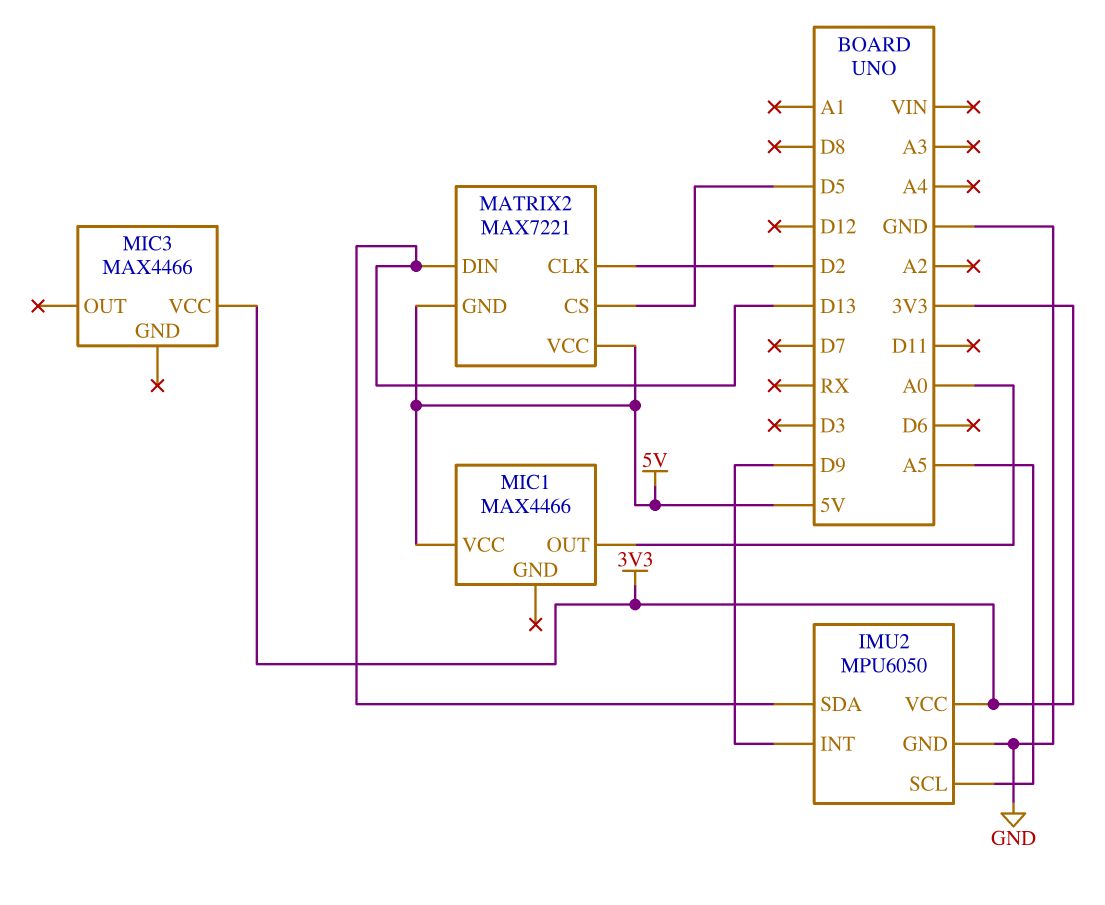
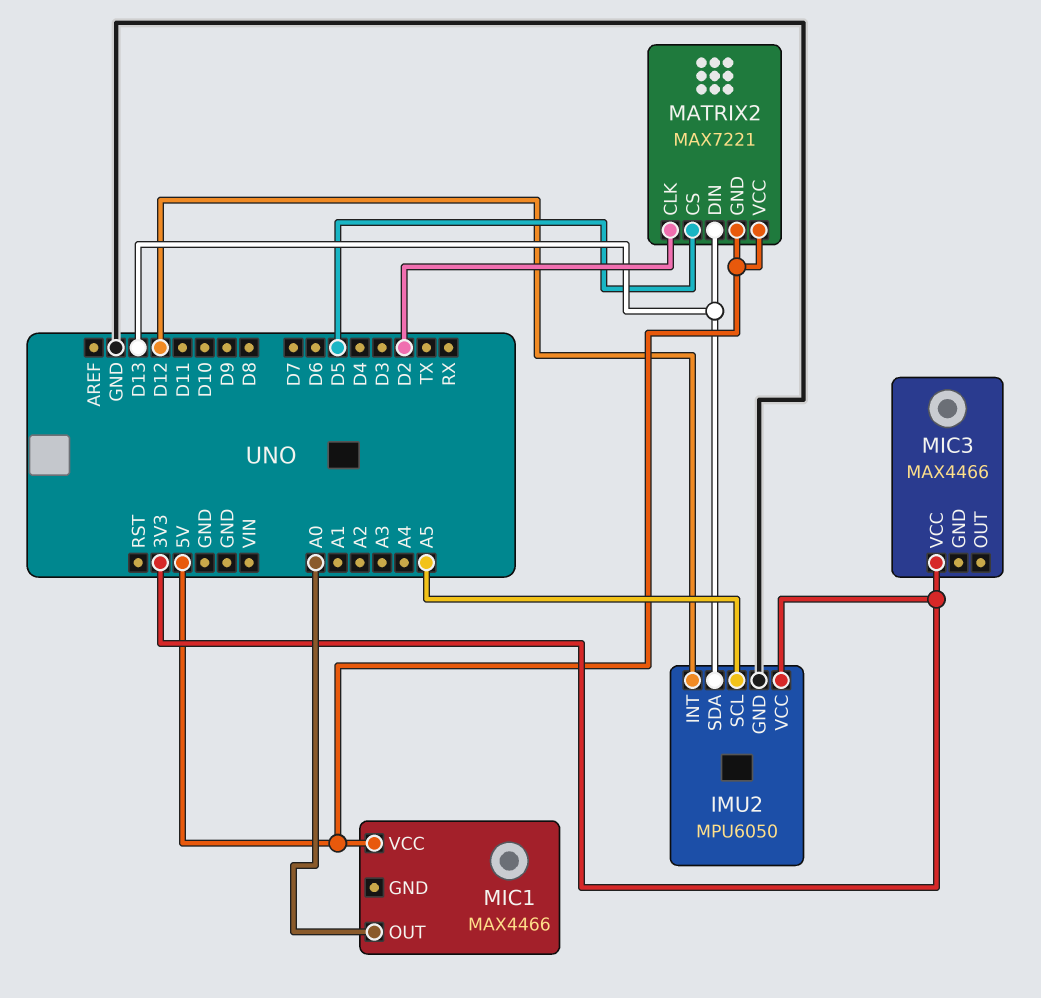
IMU2 pin INT: D9 -> D12

